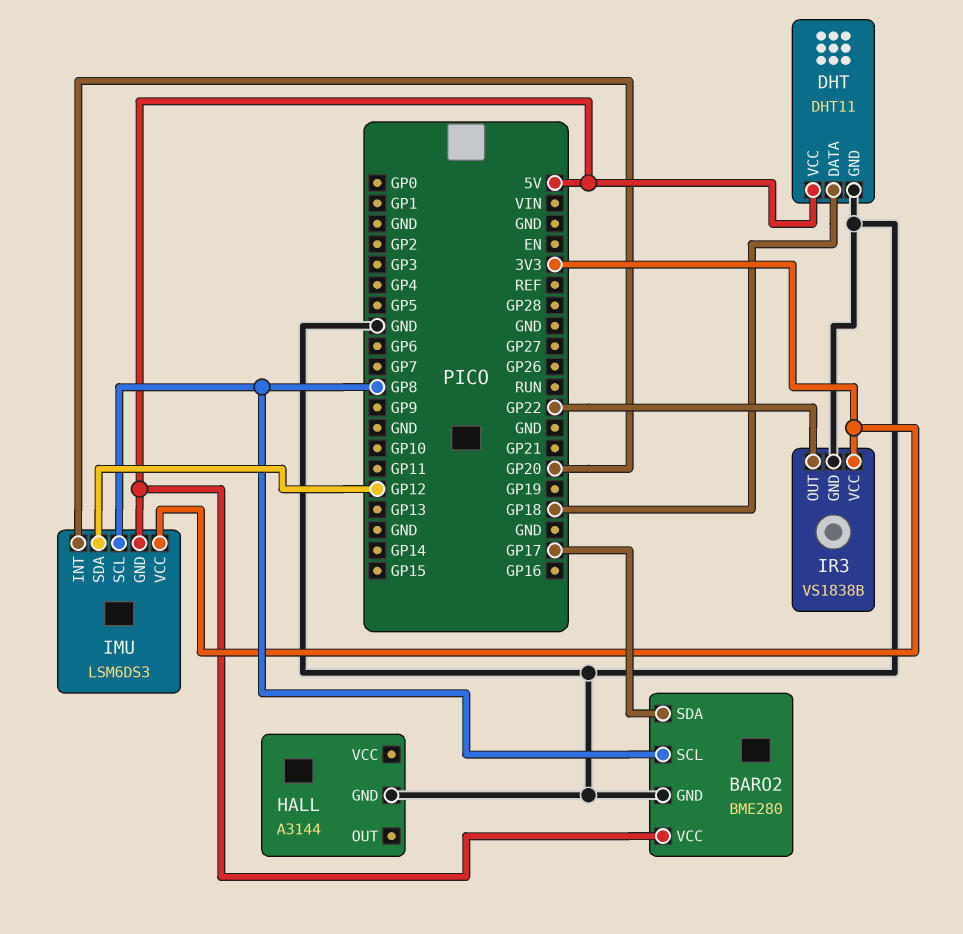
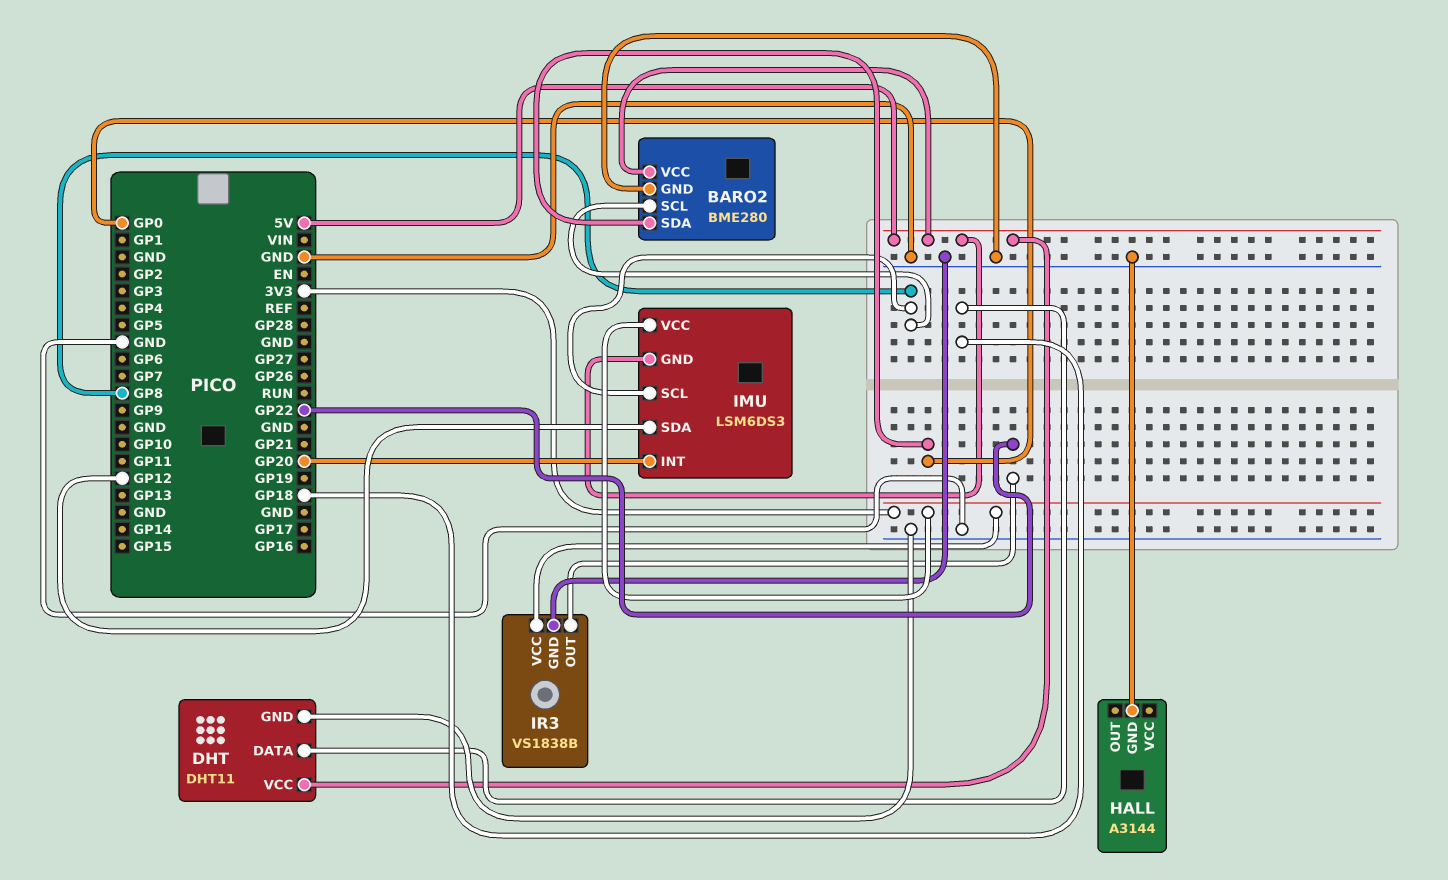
BARO2 pin SDA: GP17 -> GP0

